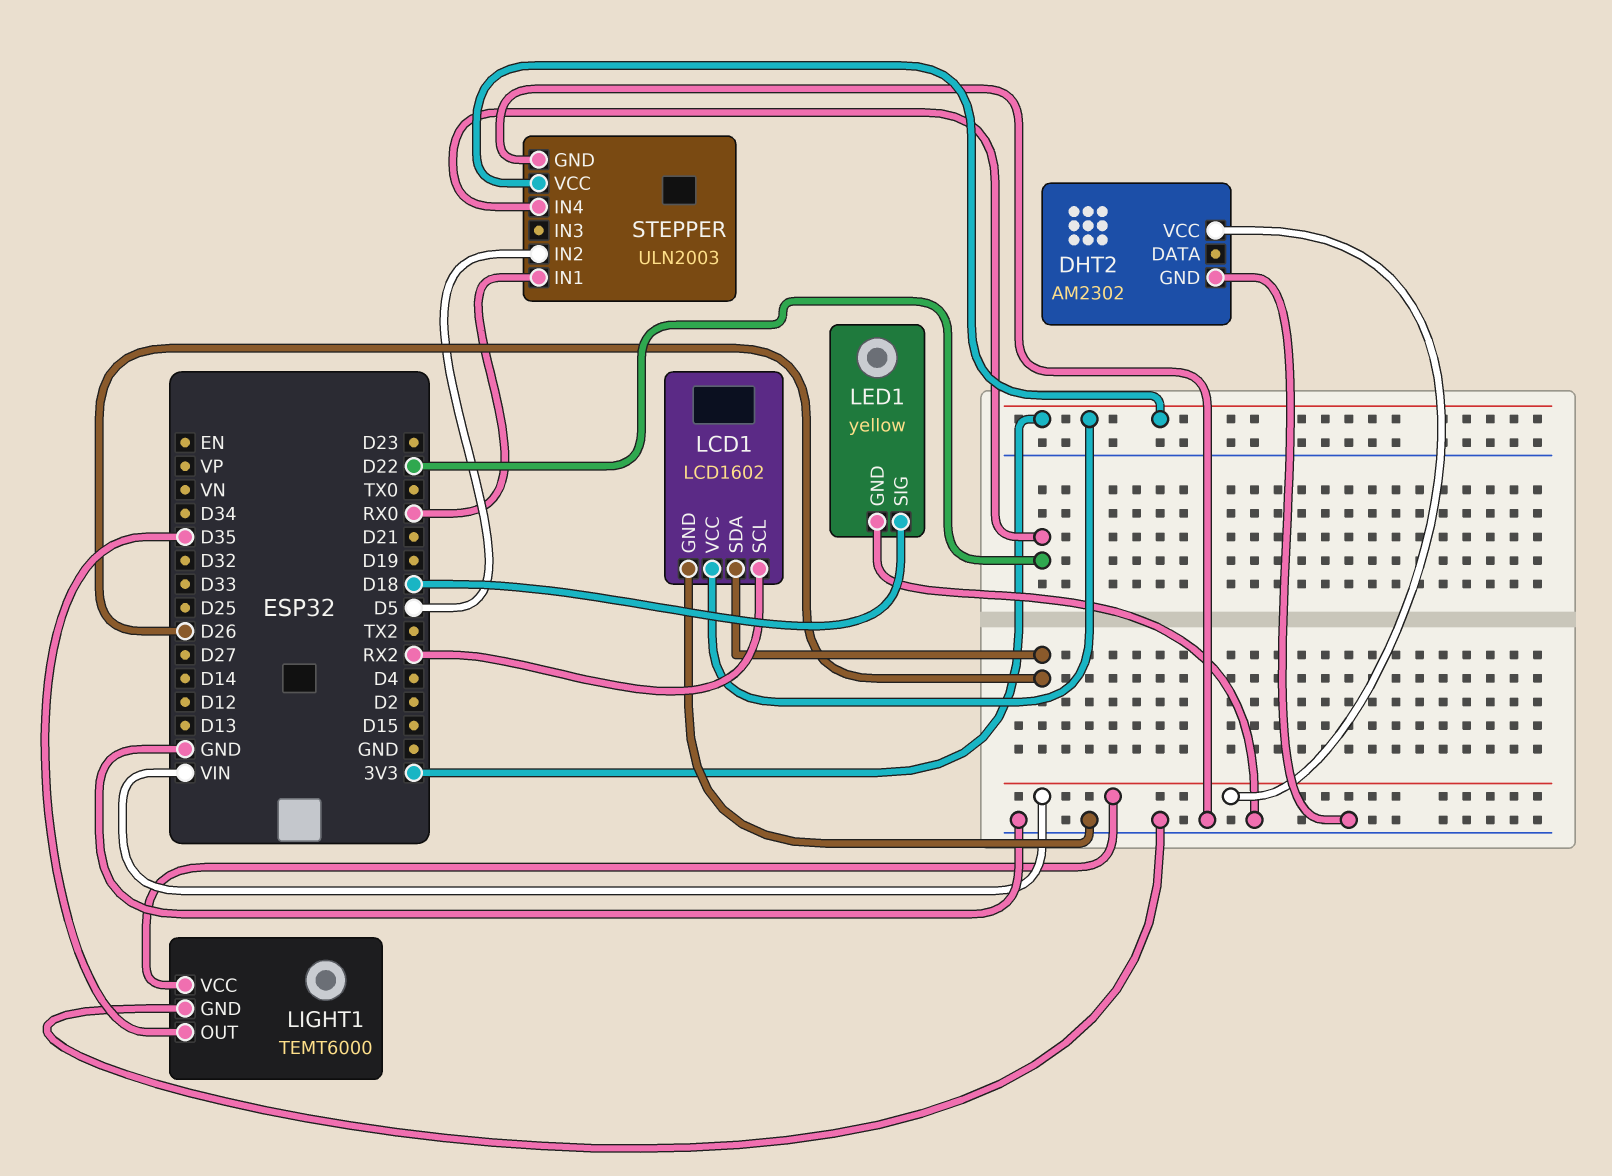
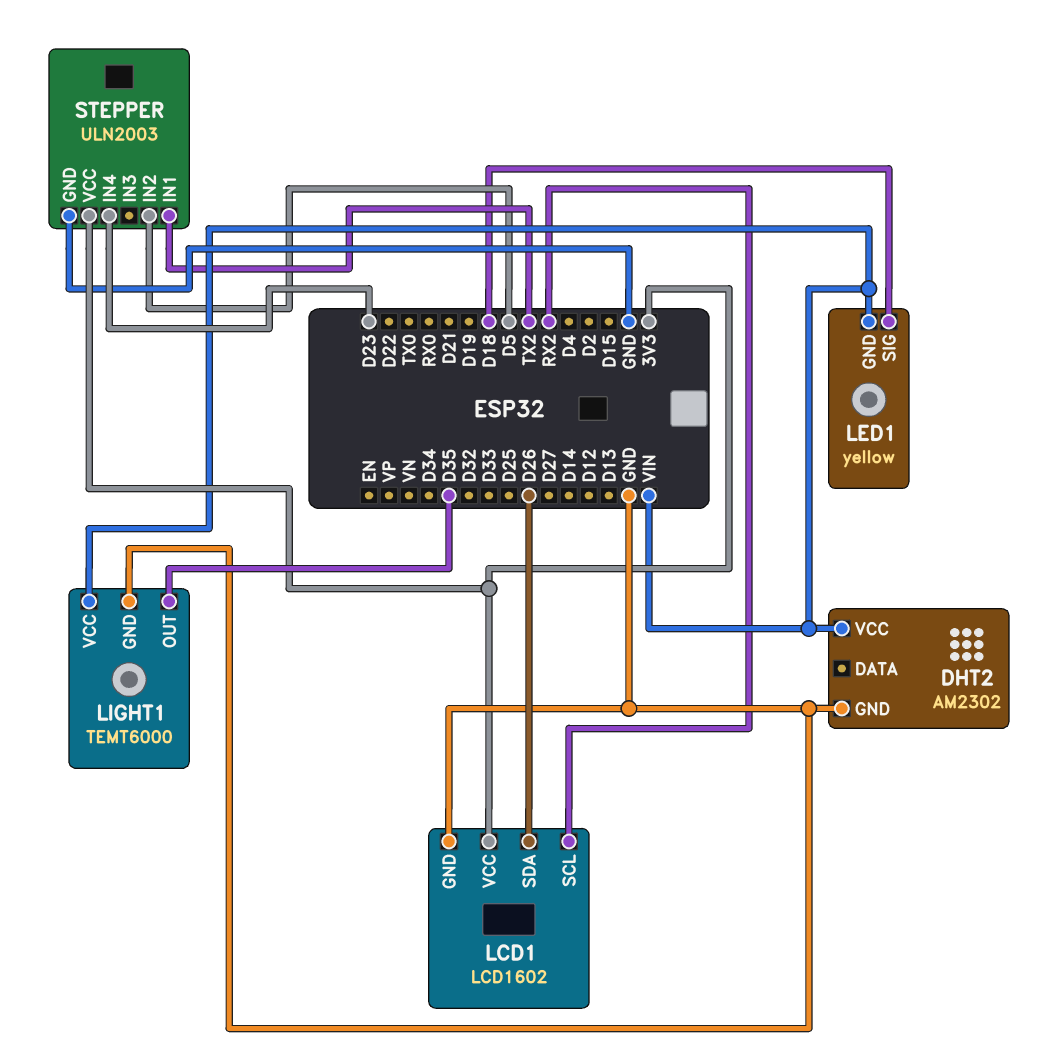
LED1 pin GND: GND -> VIN
STEPPER pin IN1: RX0 -> TX2
STEPPER pin IN4: D22 -> D23

